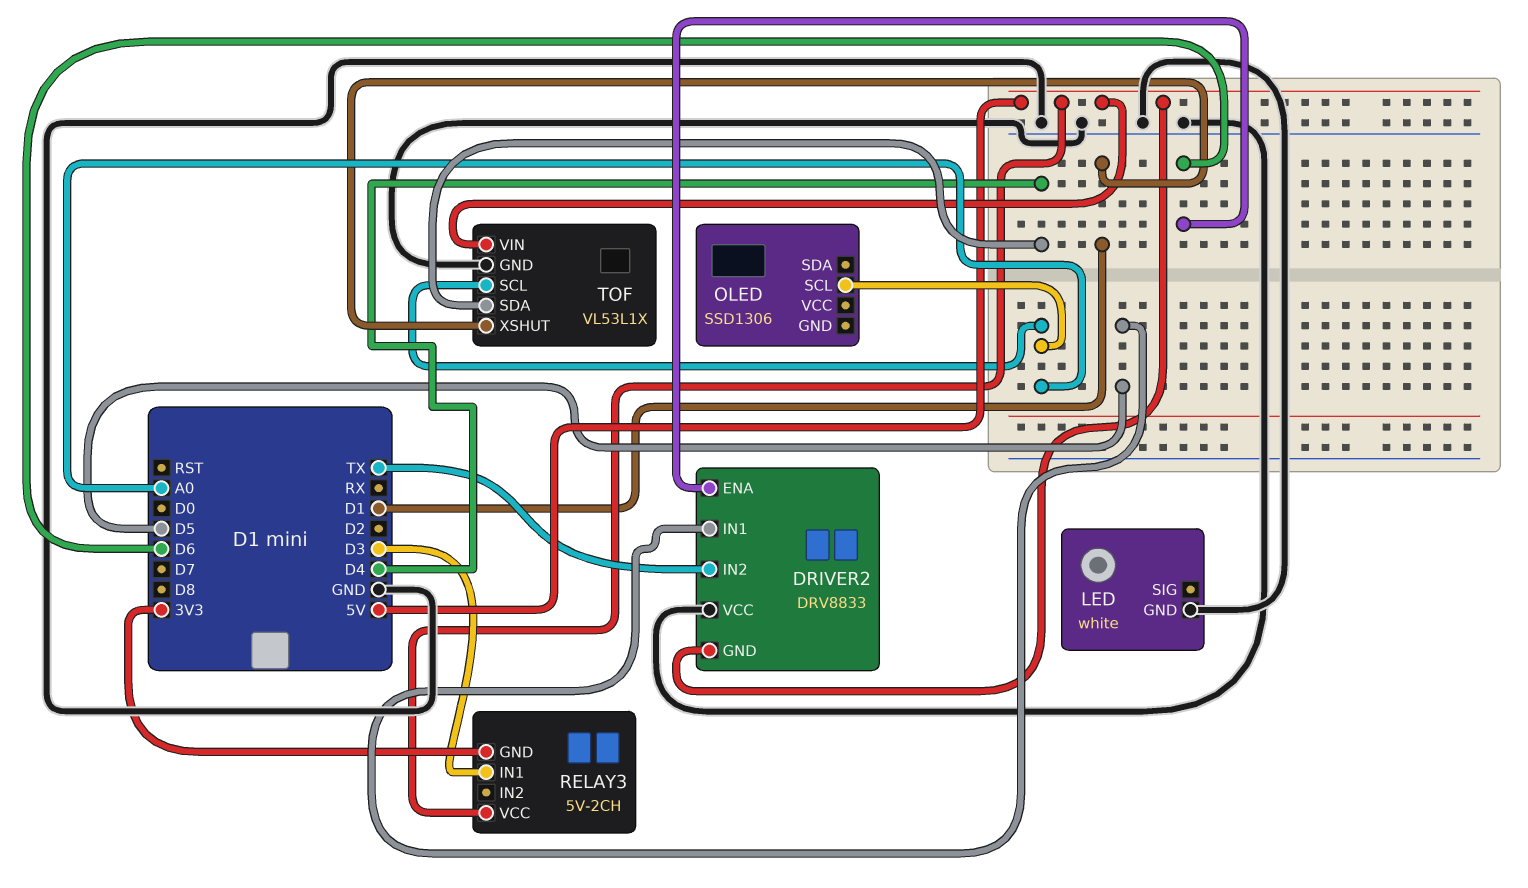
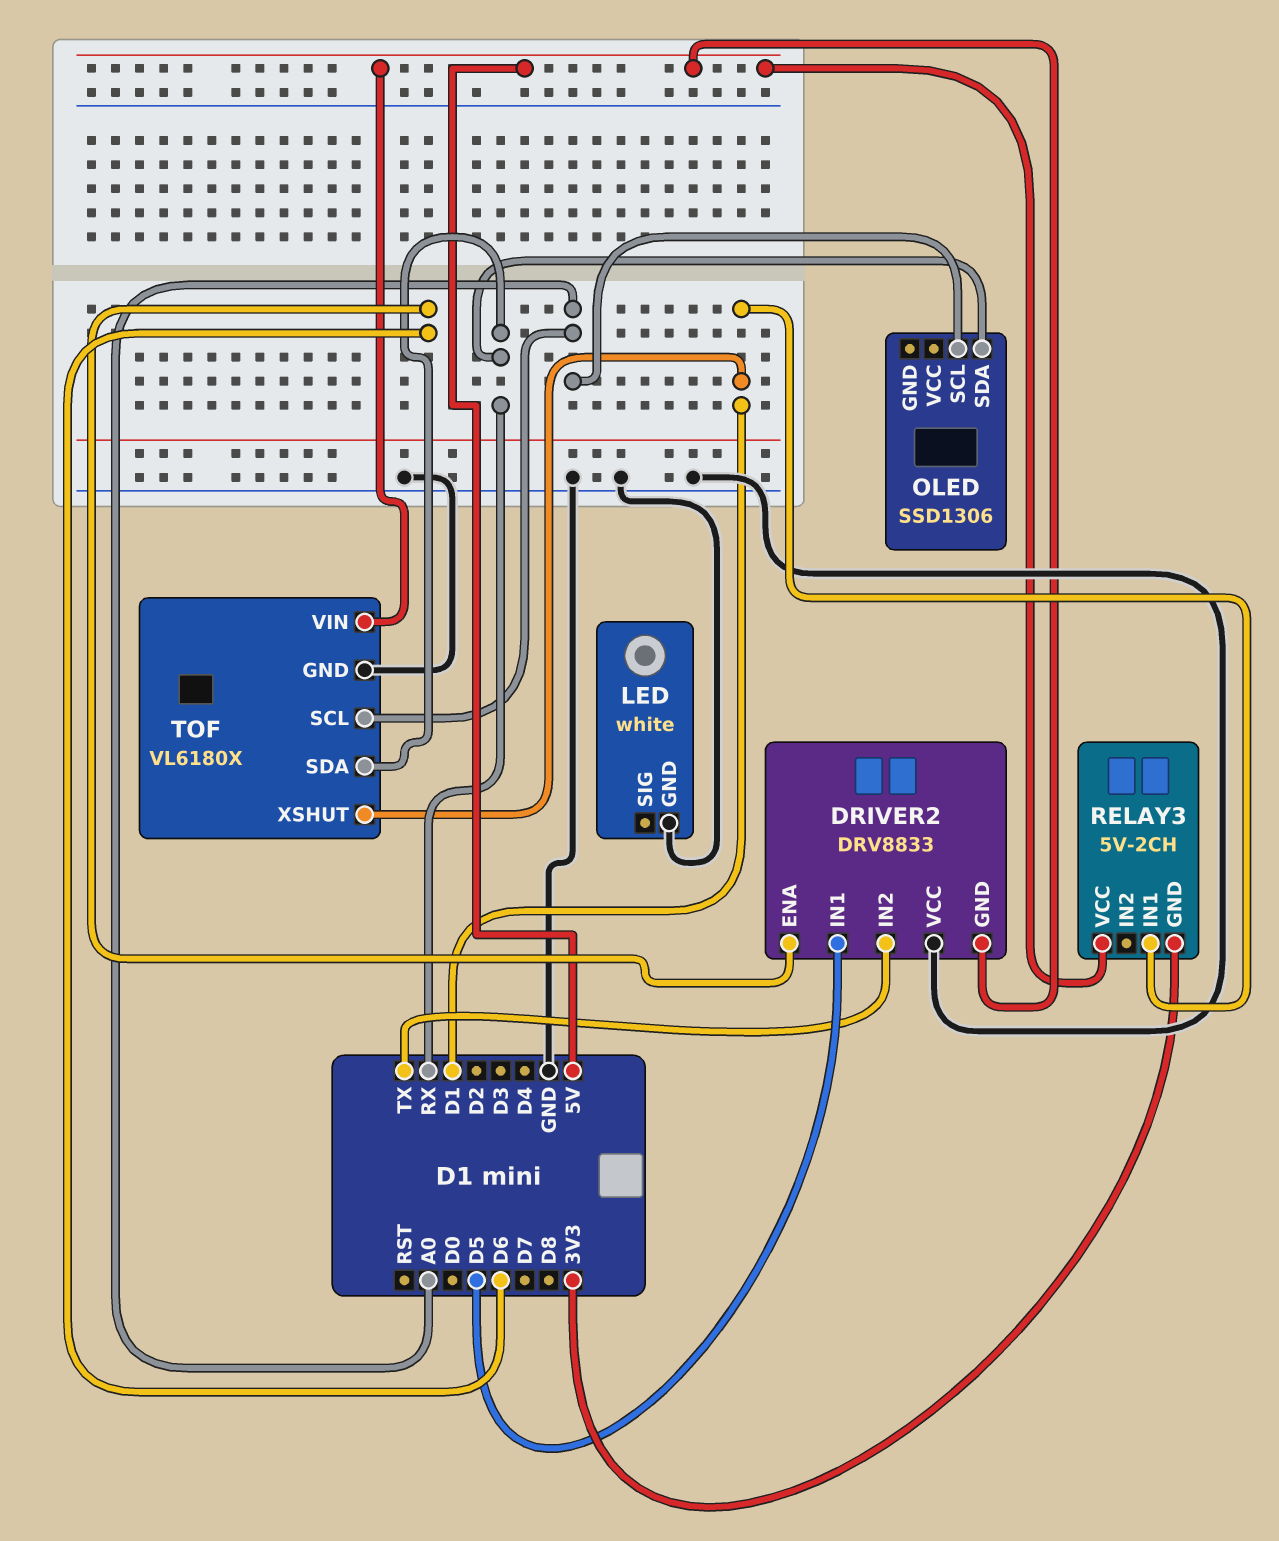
OLED pin SDA: none -> RX
RELAY3 pin IN1: D3 -> D1
TOF: VL53L1X -> VL6180X
TOF pin SDA: D4 -> RX

